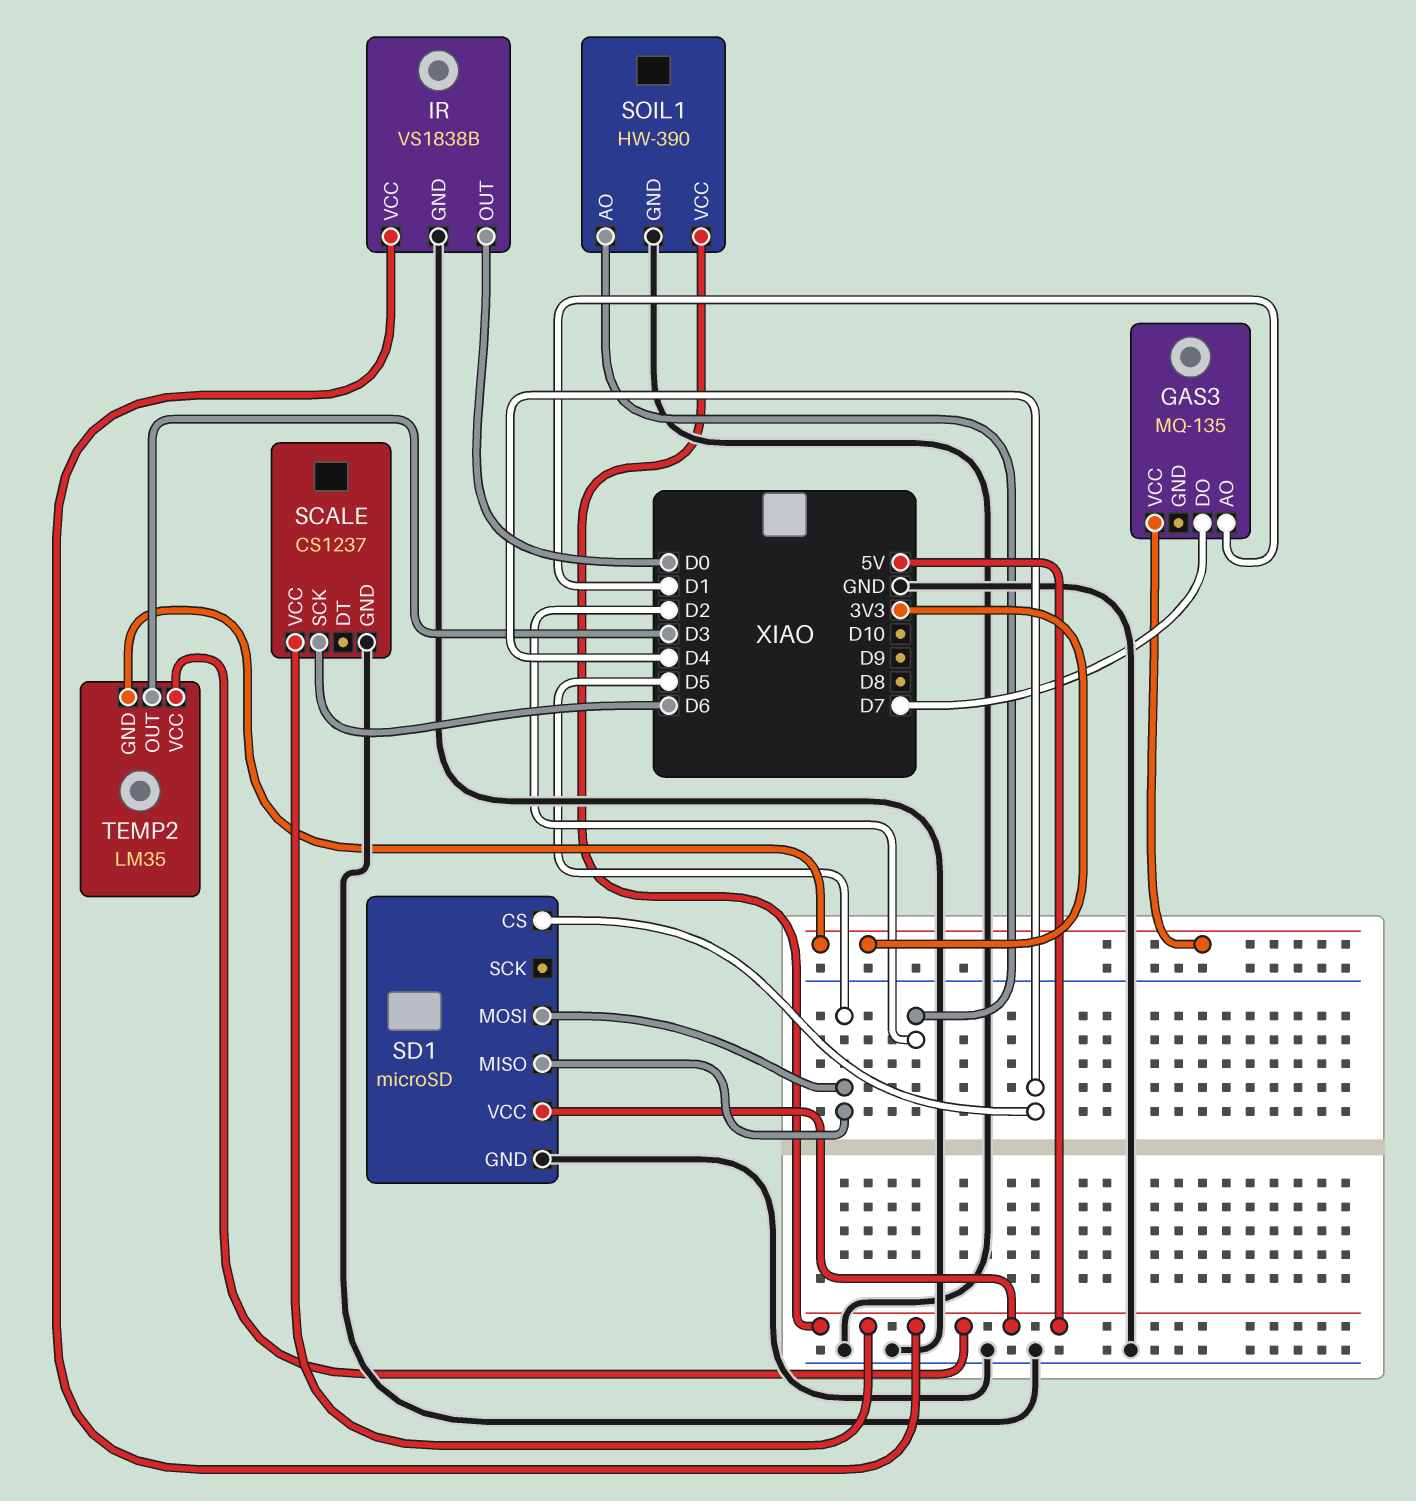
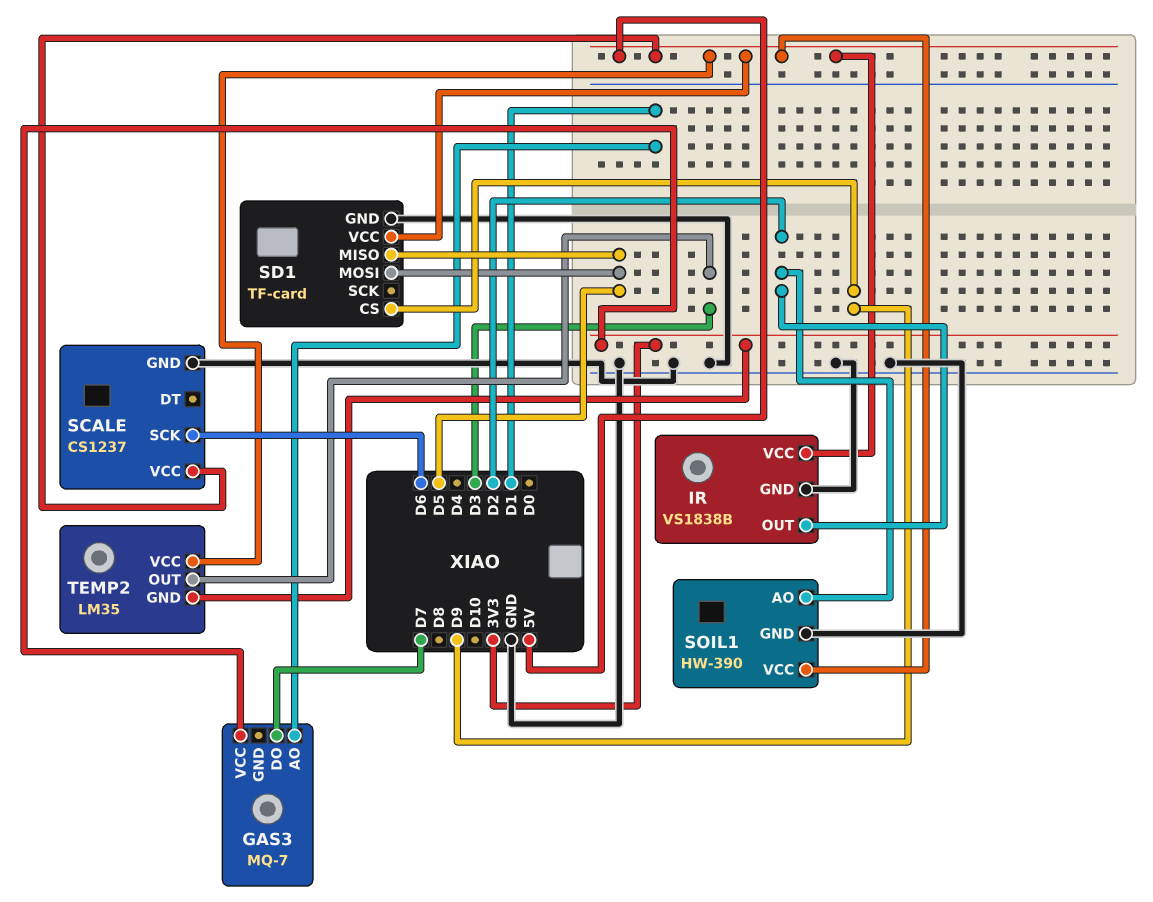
GAS3: MQ-135 -> MQ-7
IR pin OUT: D0 -> D2
SD1: microSD -> TF-card
SD1 pin CS: D4 -> D9

